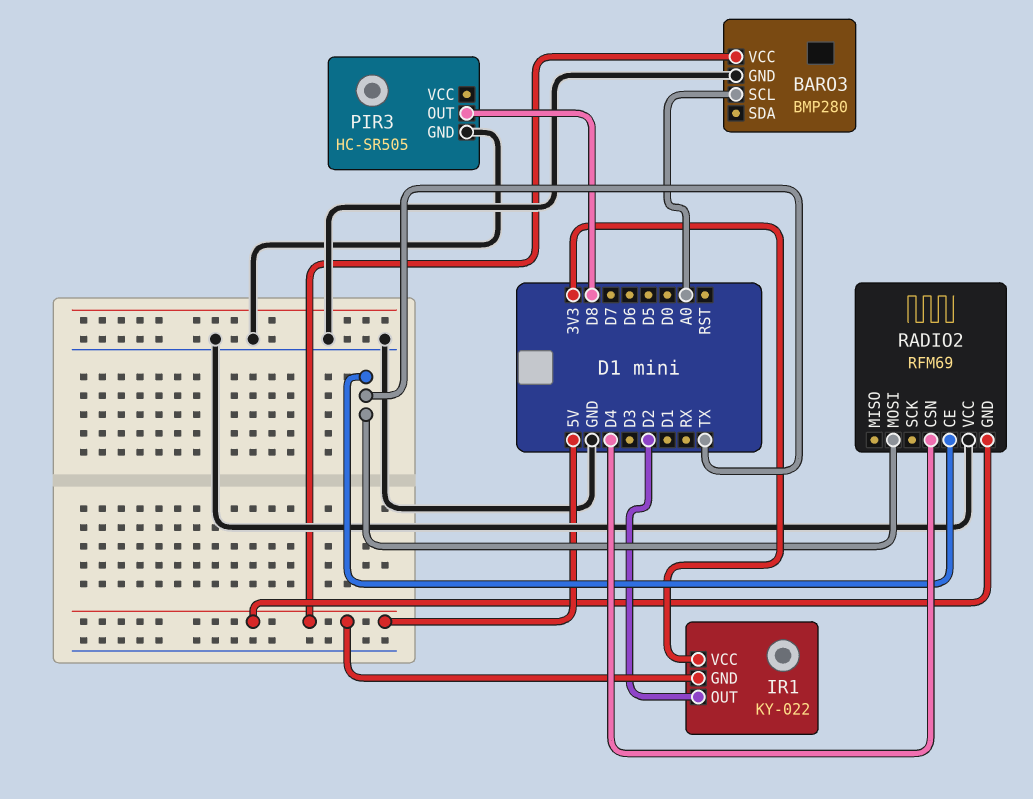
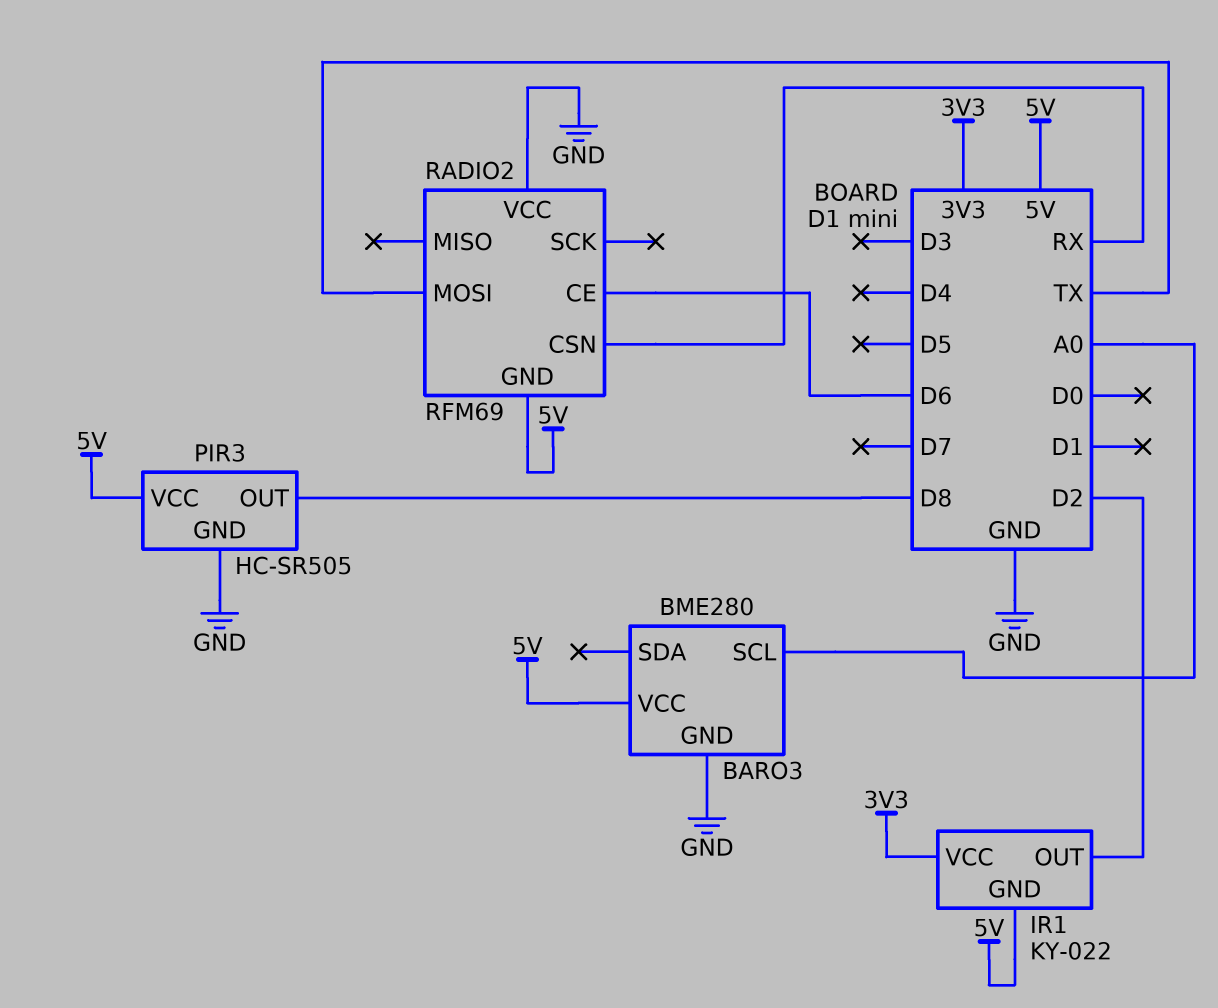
BARO3: BMP280 -> BME280
PIR3 pin VCC: none -> 5V
RADIO2 pin CE: TX -> D6
RADIO2 pin CSN: D4 -> RX

